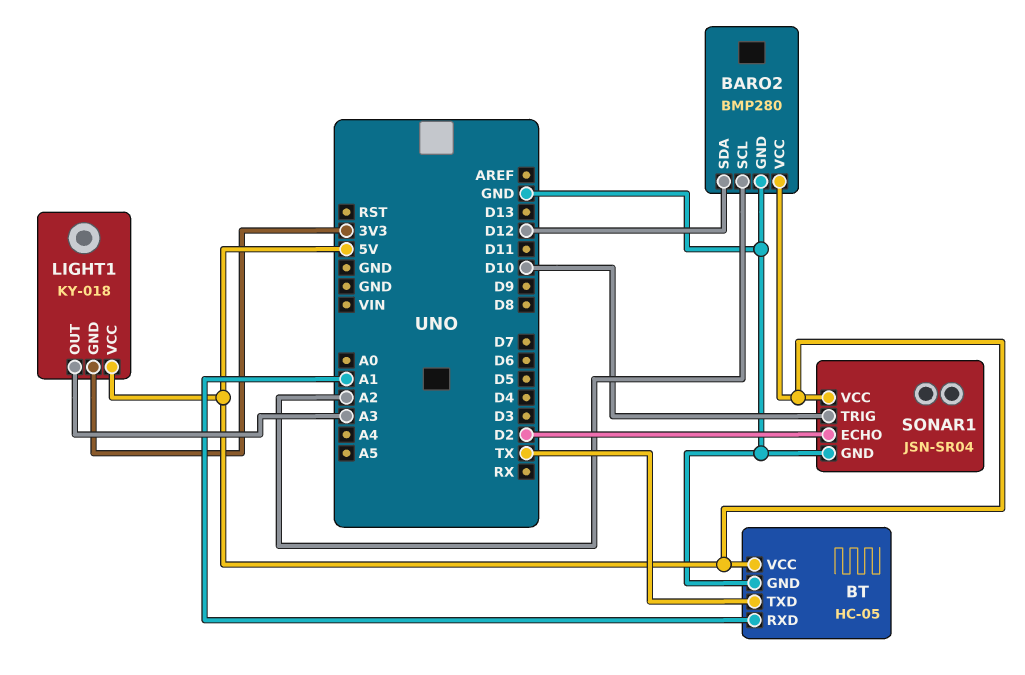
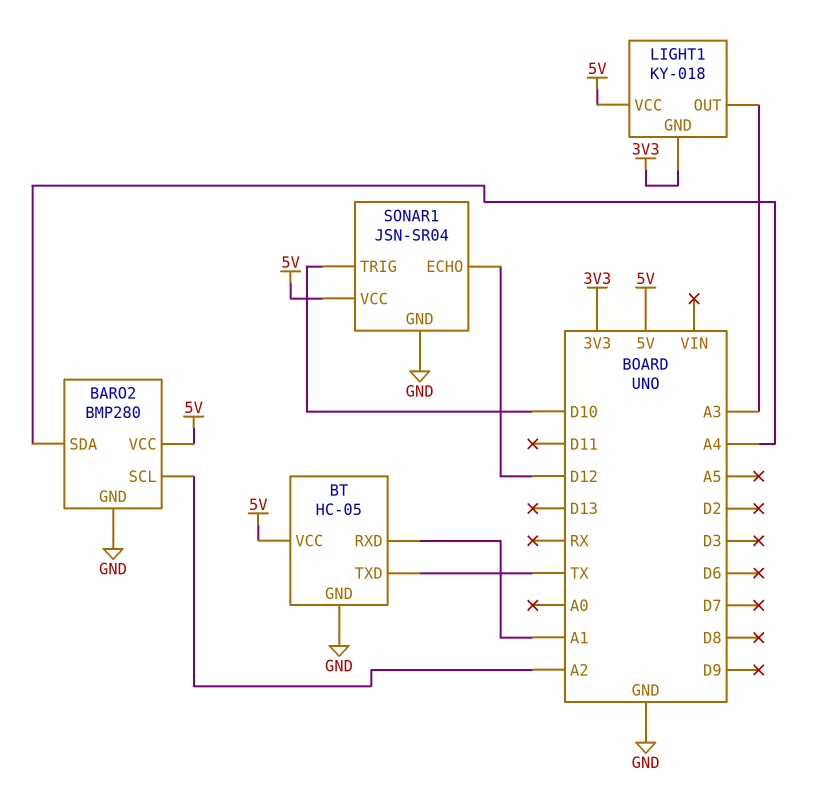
BARO2 pin SDA: D12 -> A4
SONAR1 pin ECHO: D2 -> D12

